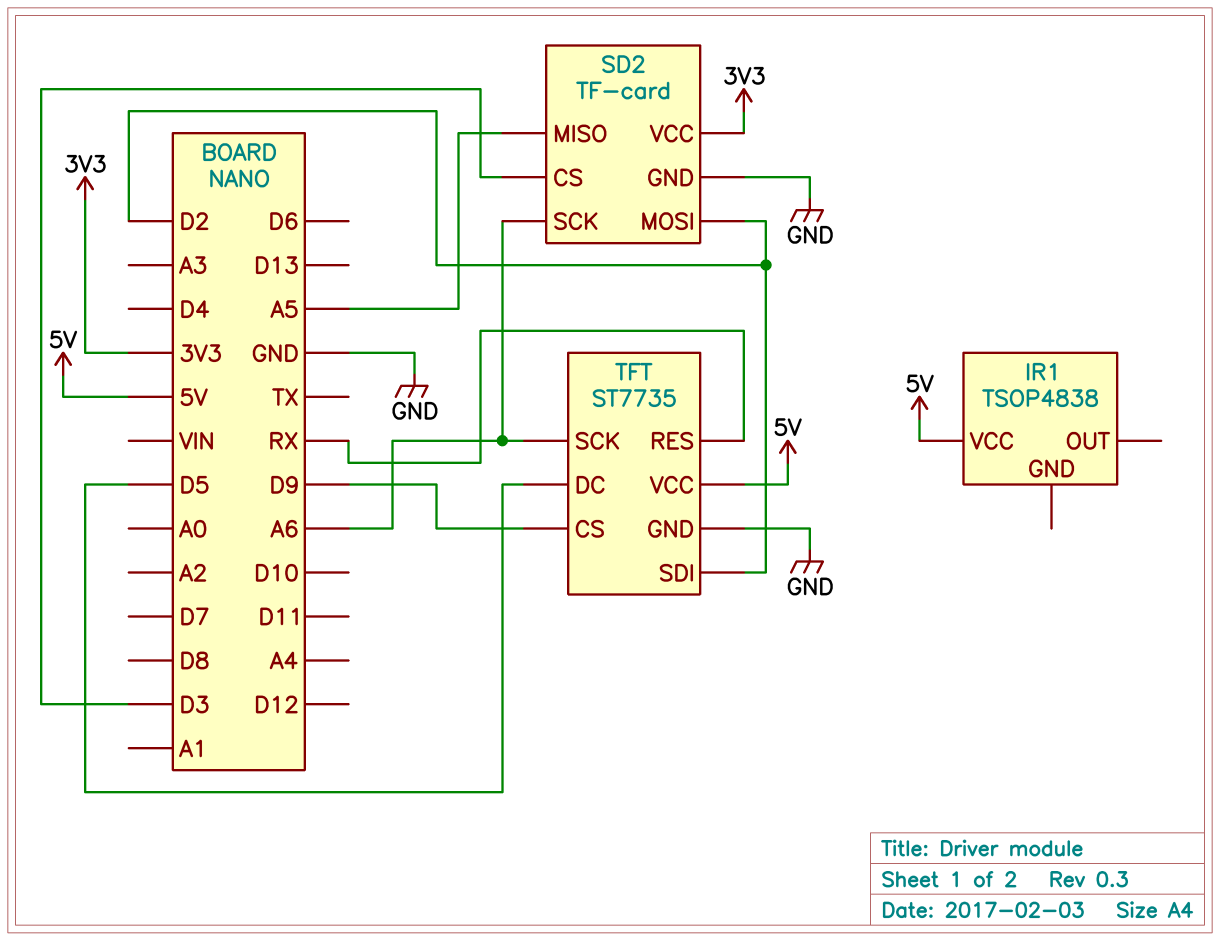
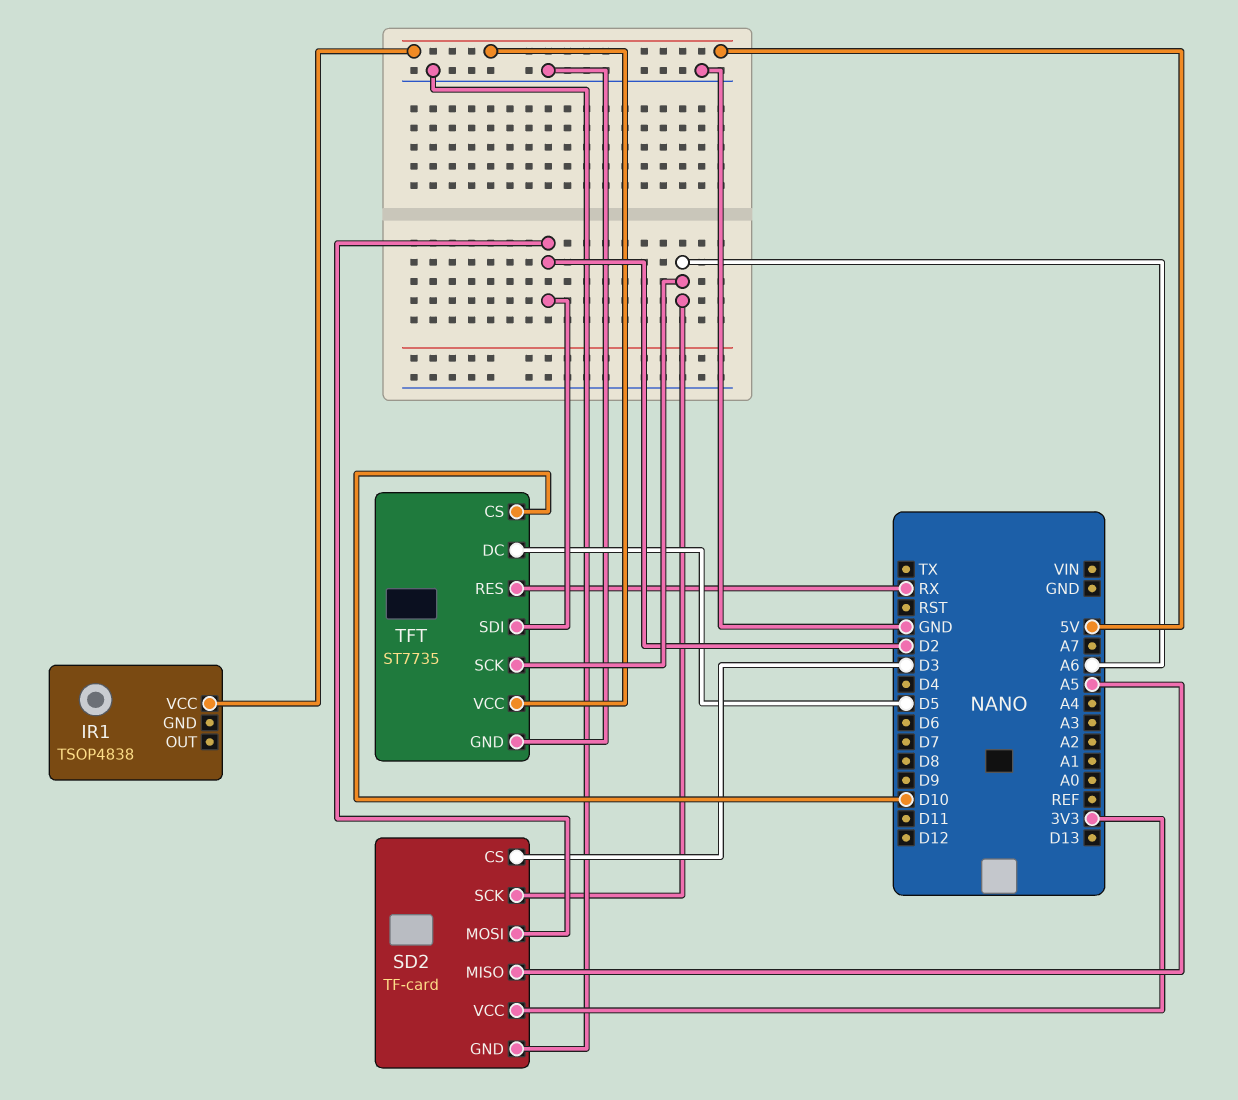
TFT pin CS: D9 -> D10

